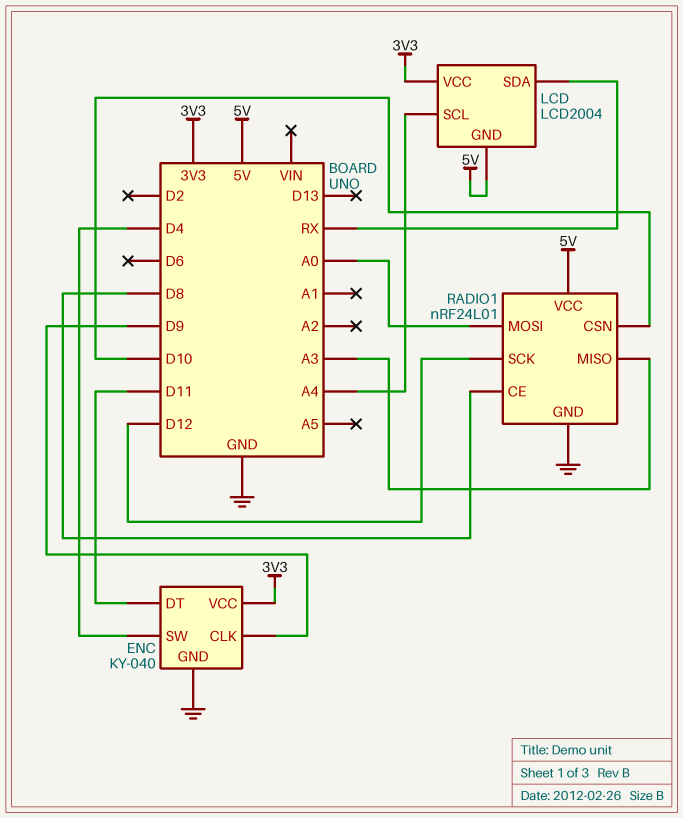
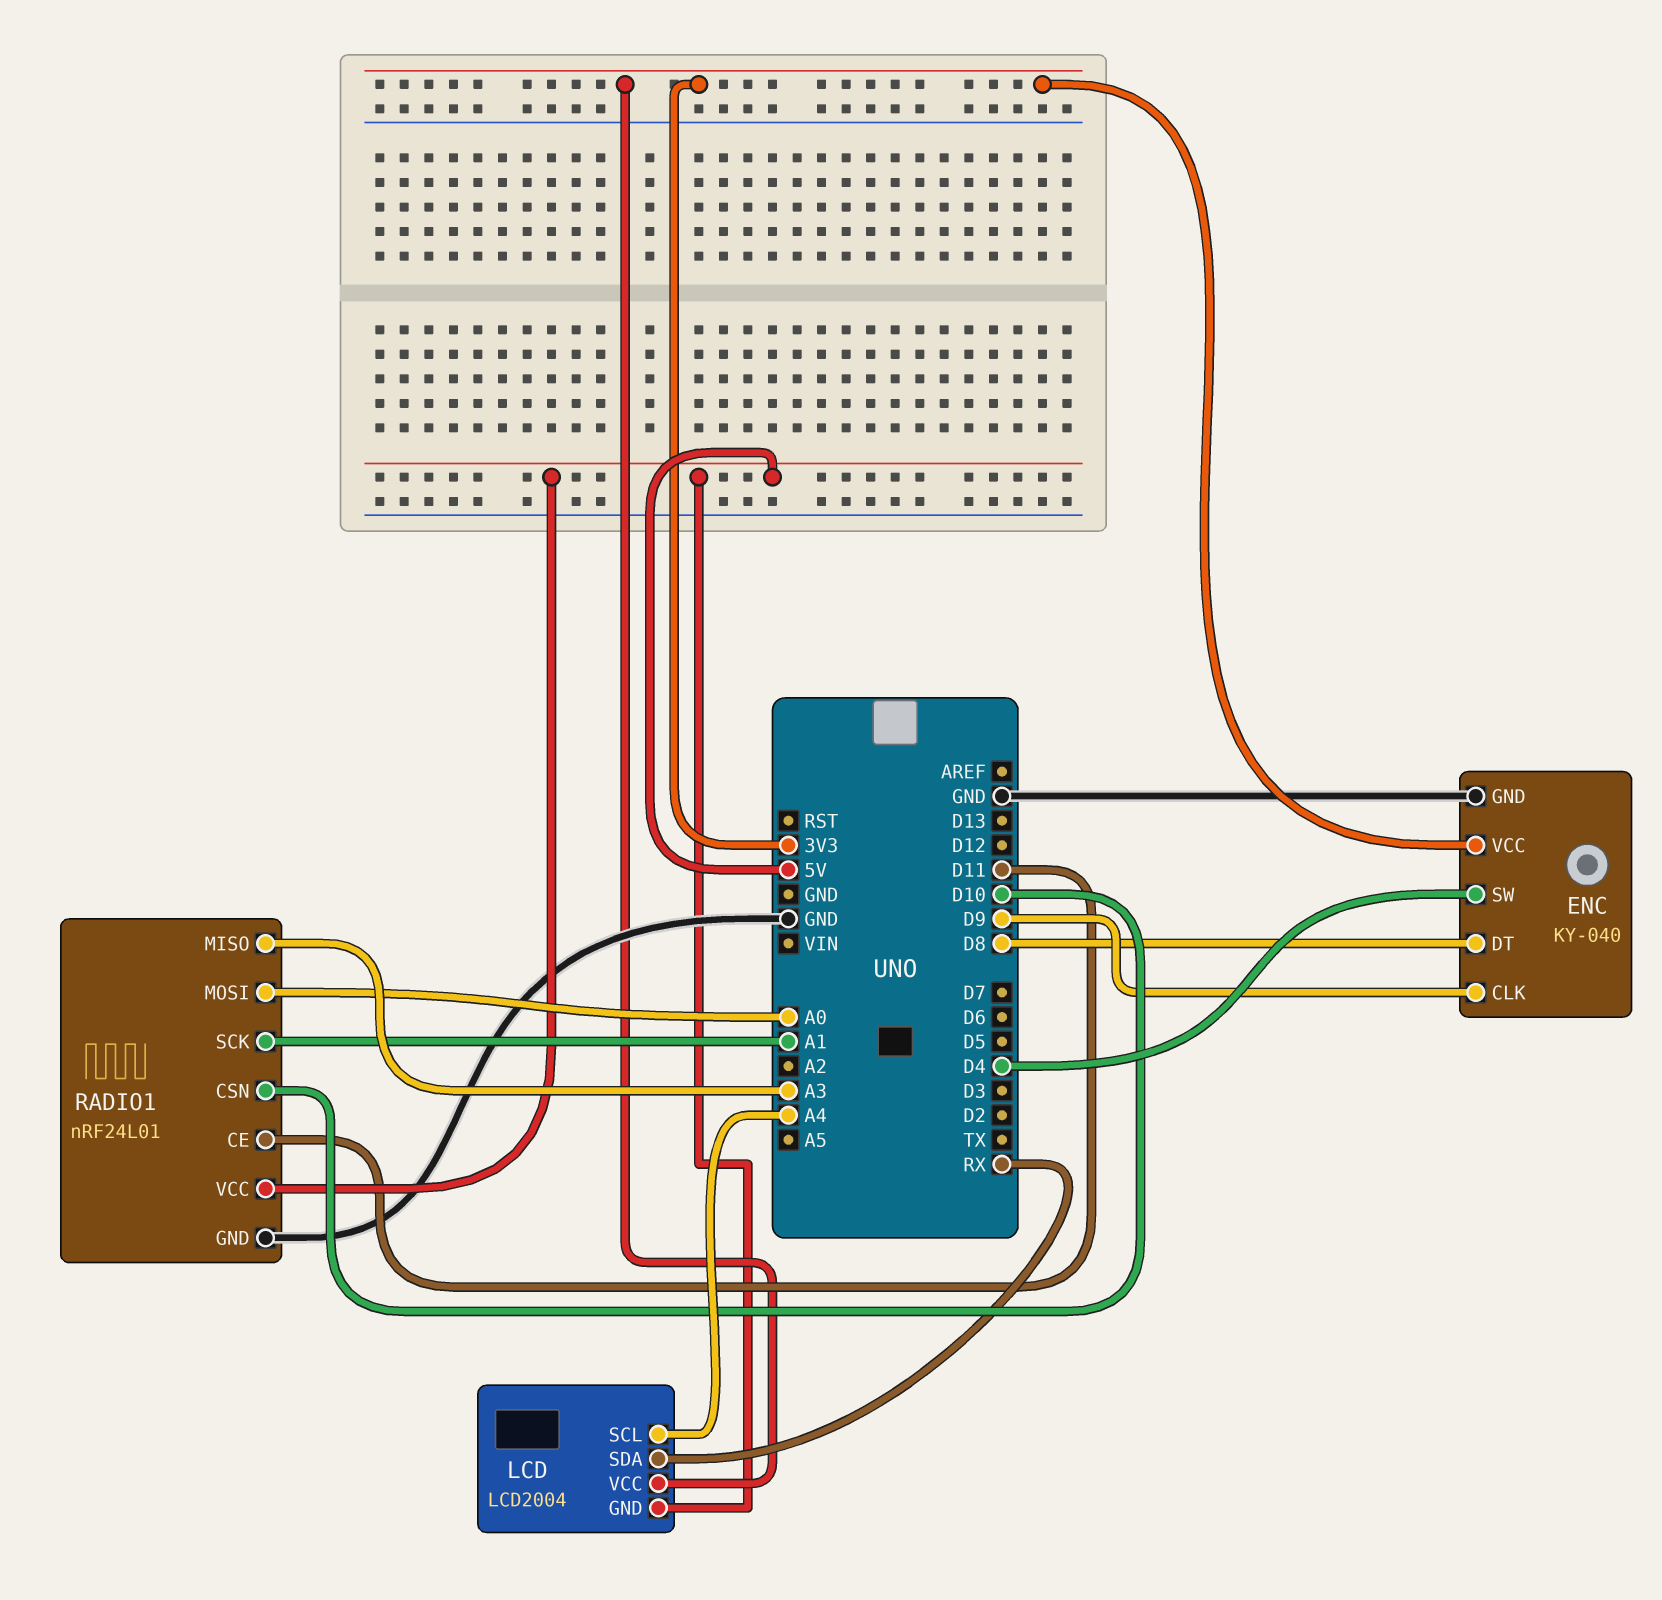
ENC pin DT: D11 -> D8
RADIO1 pin CE: D8 -> D11
RADIO1 pin SCK: D12 -> A1

